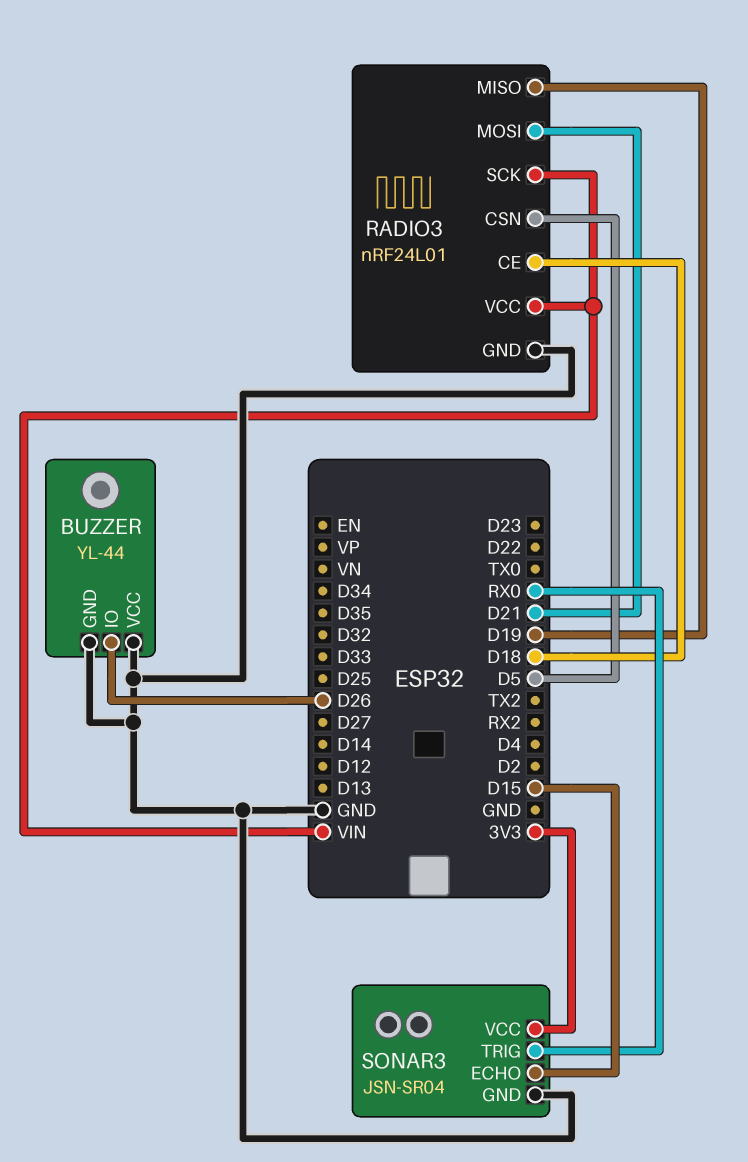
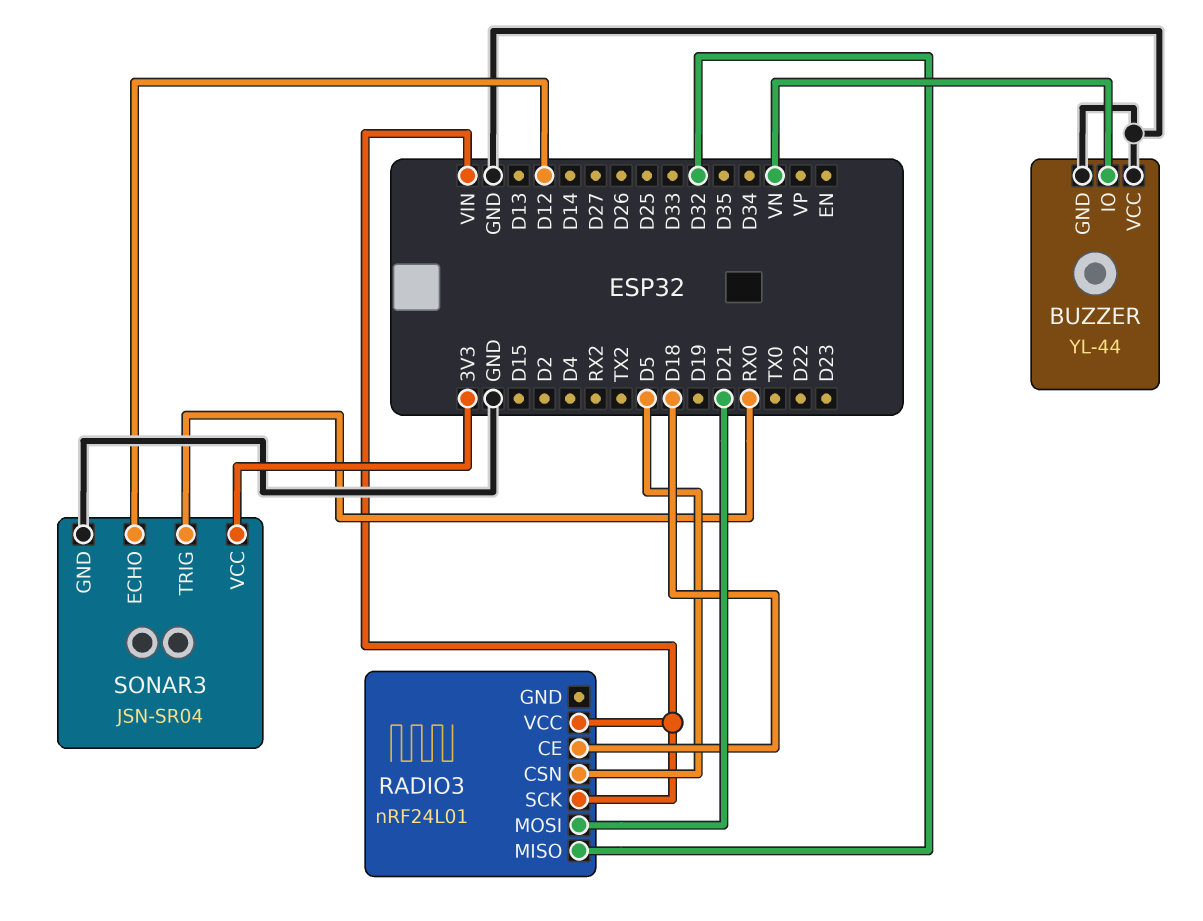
BUZZER pin IO: D26 -> VN
RADIO3 pin GND: GND -> none
RADIO3 pin MISO: D19 -> D32
SONAR3 pin ECHO: D15 -> D12

